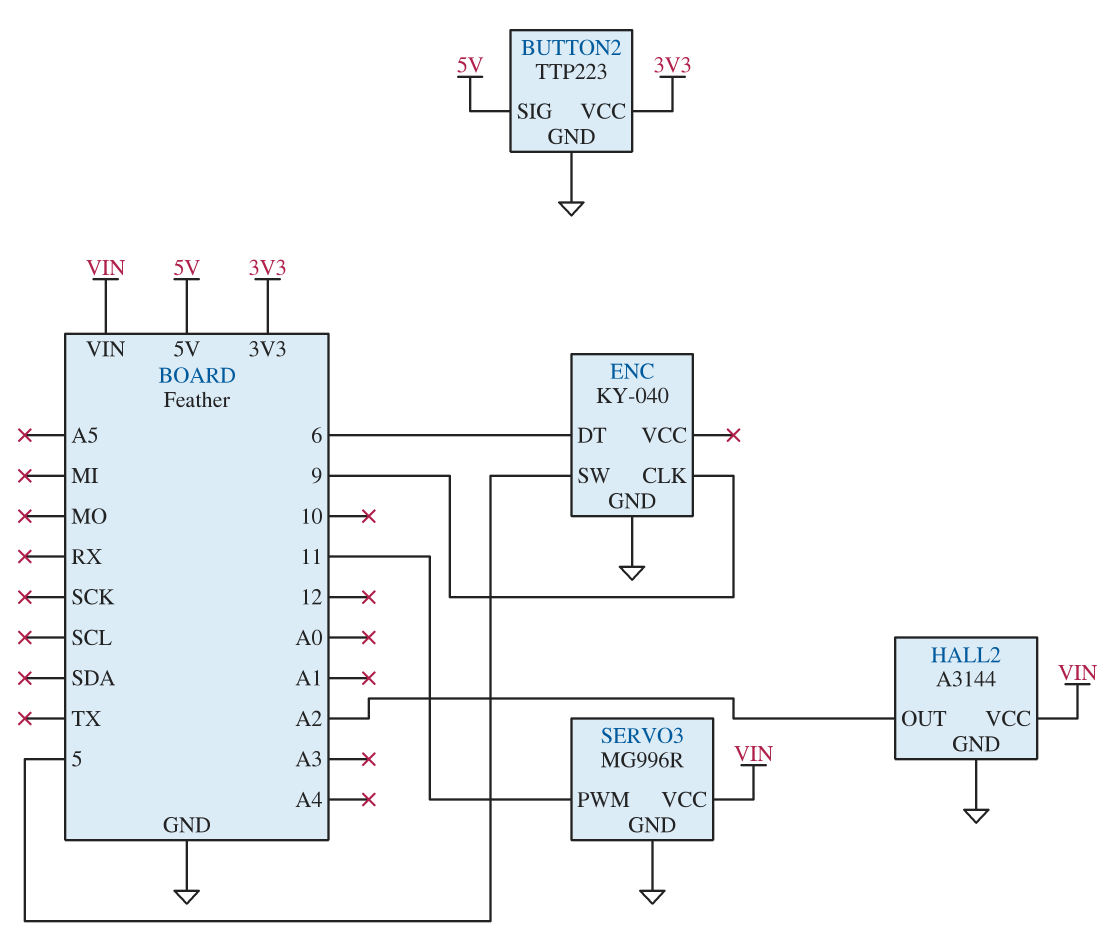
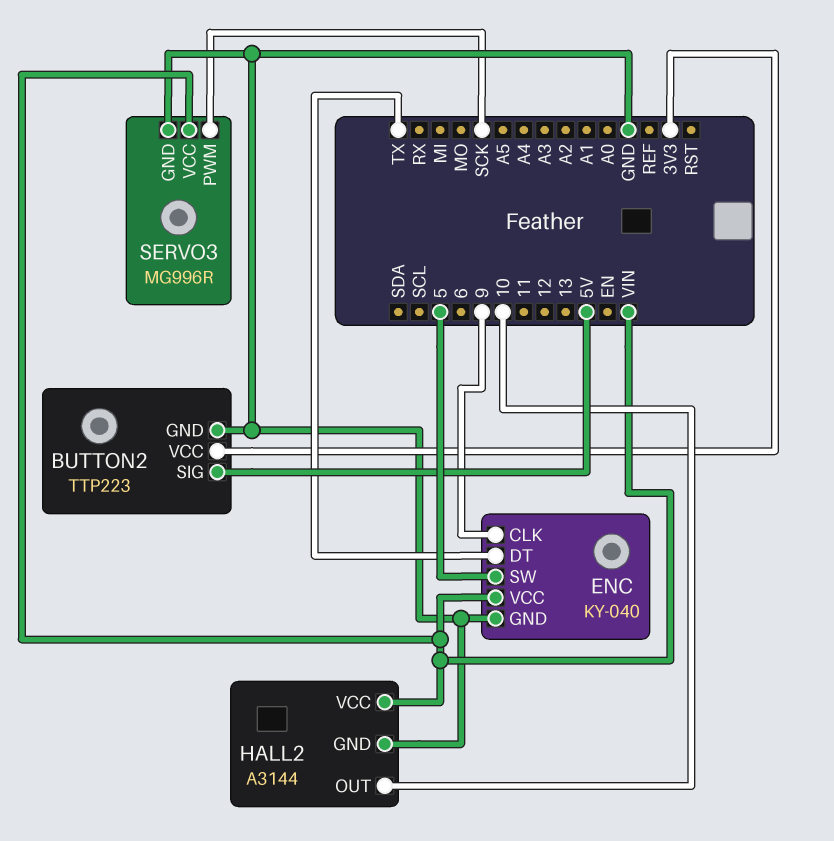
ENC pin DT: 6 -> TX
ENC pin VCC: none -> VIN
HALL2 pin OUT: A2 -> 10
SERVO3 pin PWM: 11 -> SCK

